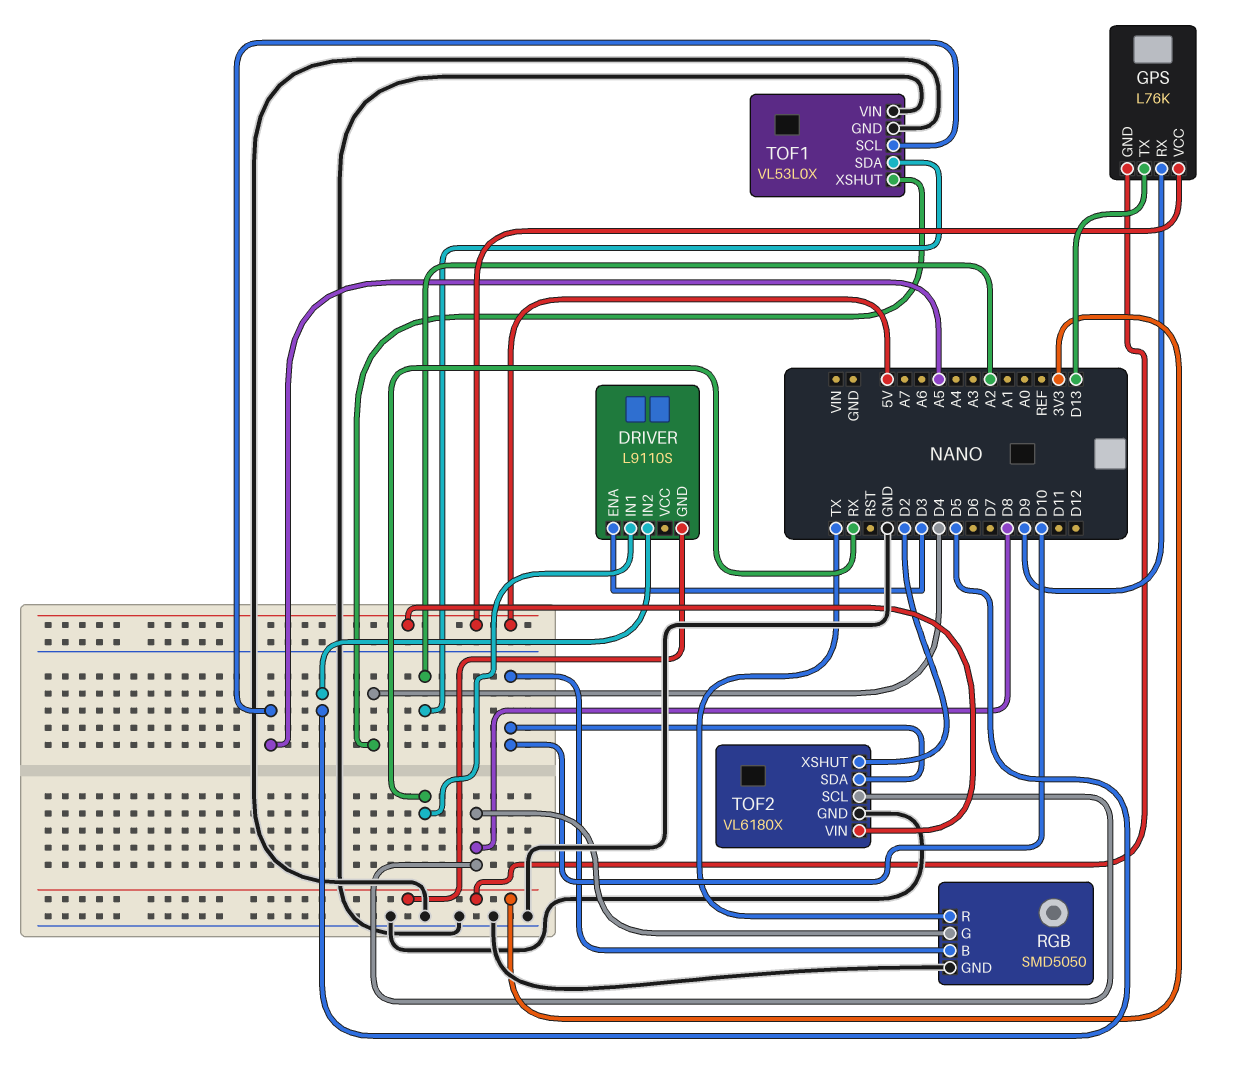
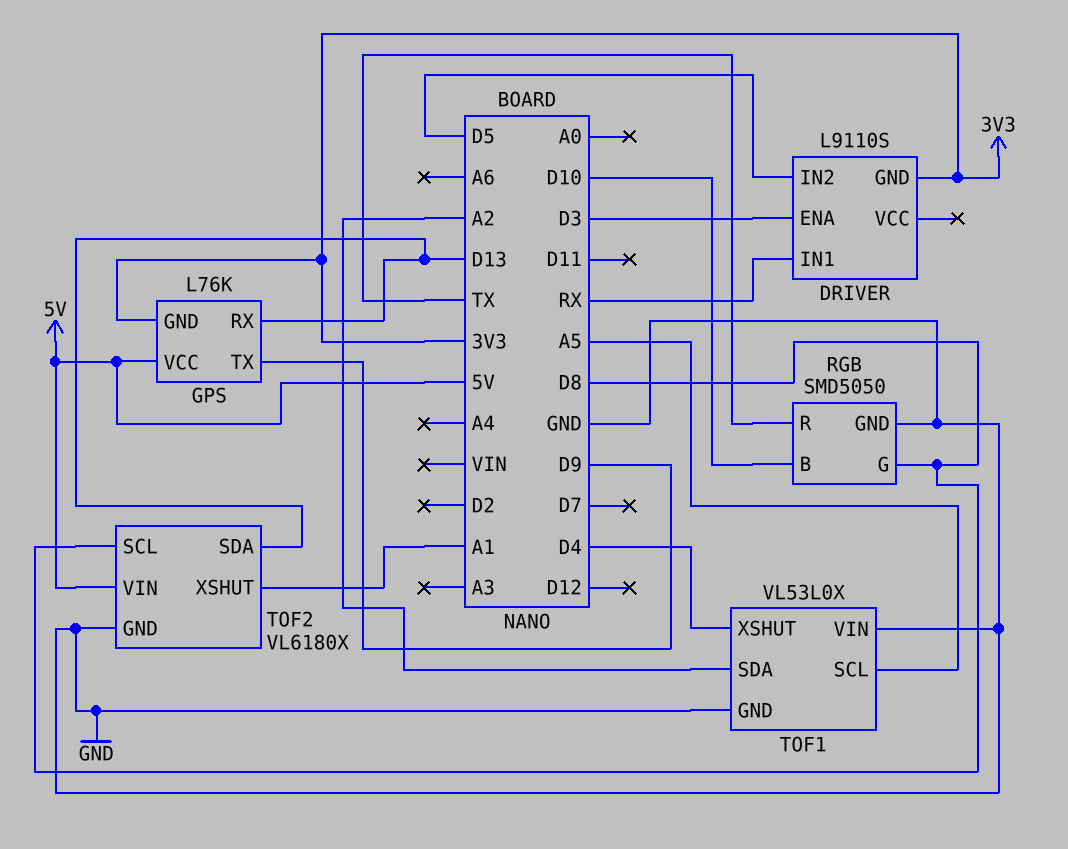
GPS pin RX: D9 -> D13
GPS pin TX: D13 -> D9
TOF2 pin SDA: D10 -> D13
TOF2 pin XSHUT: D2 -> A1

